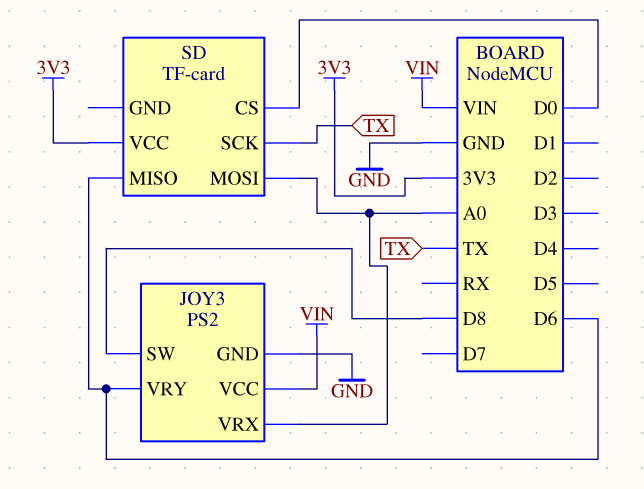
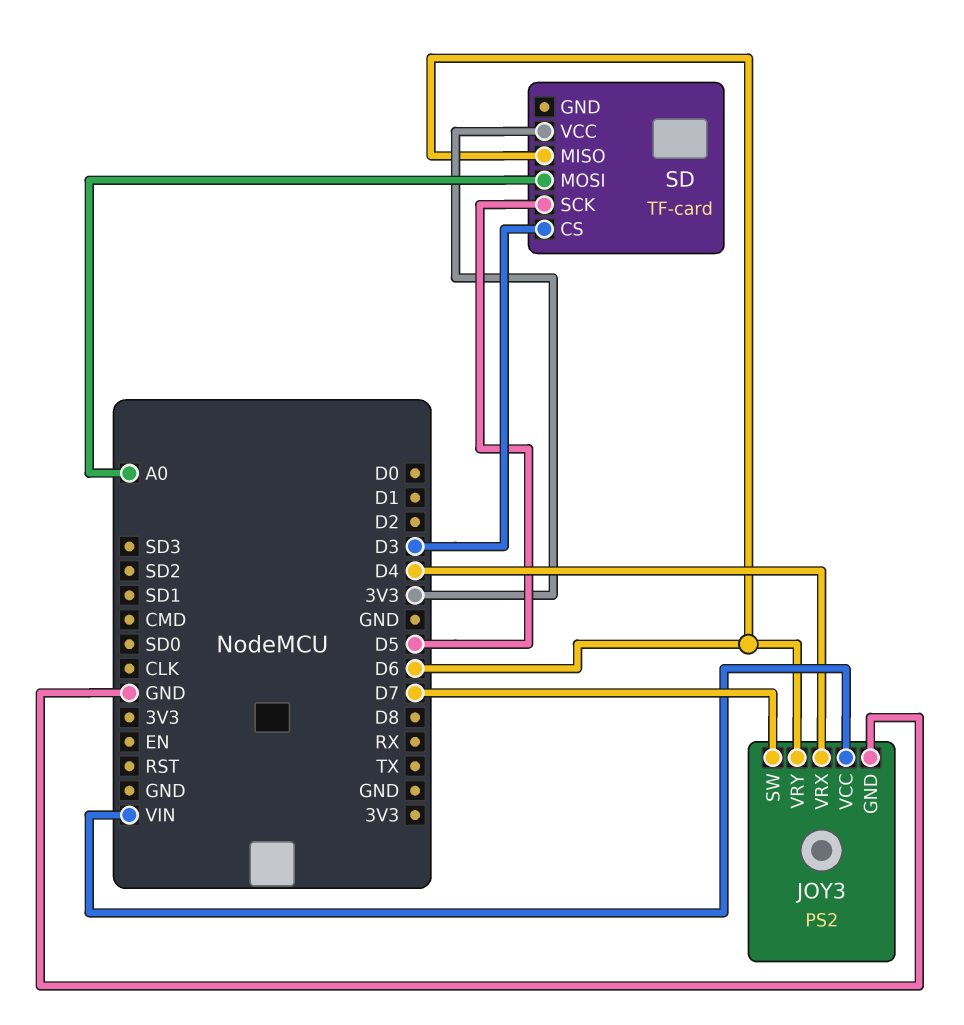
JOY3 pin SW: D8 -> D7
JOY3 pin VRX: A0 -> D4
SD pin CS: D0 -> D3
SD pin SCK: TX -> D5

